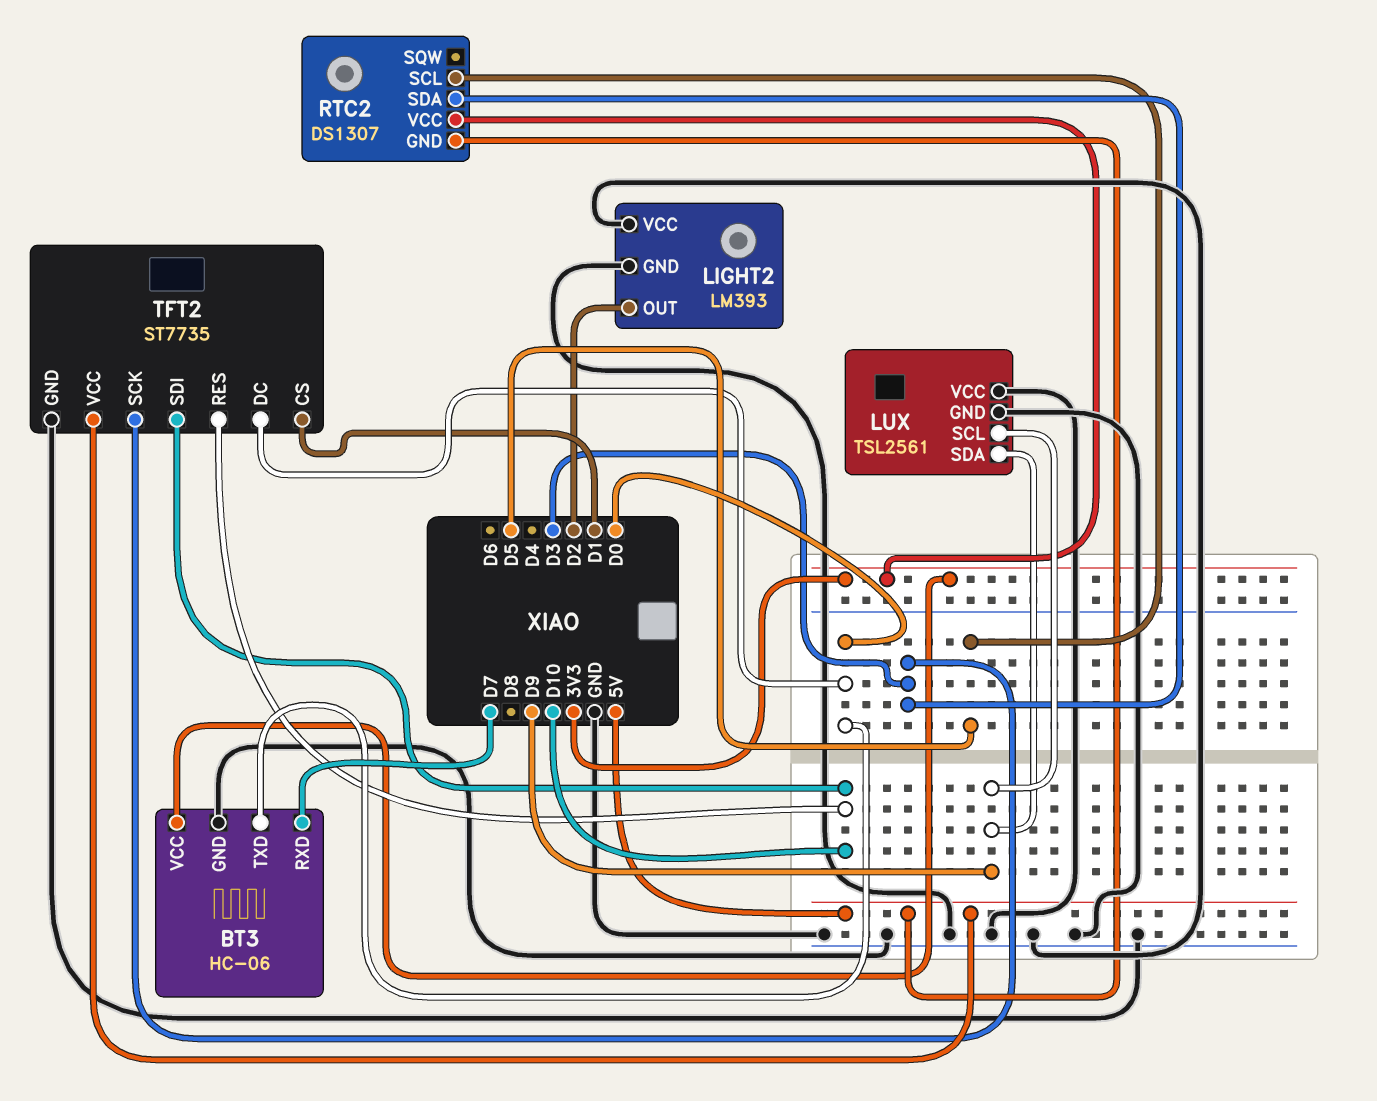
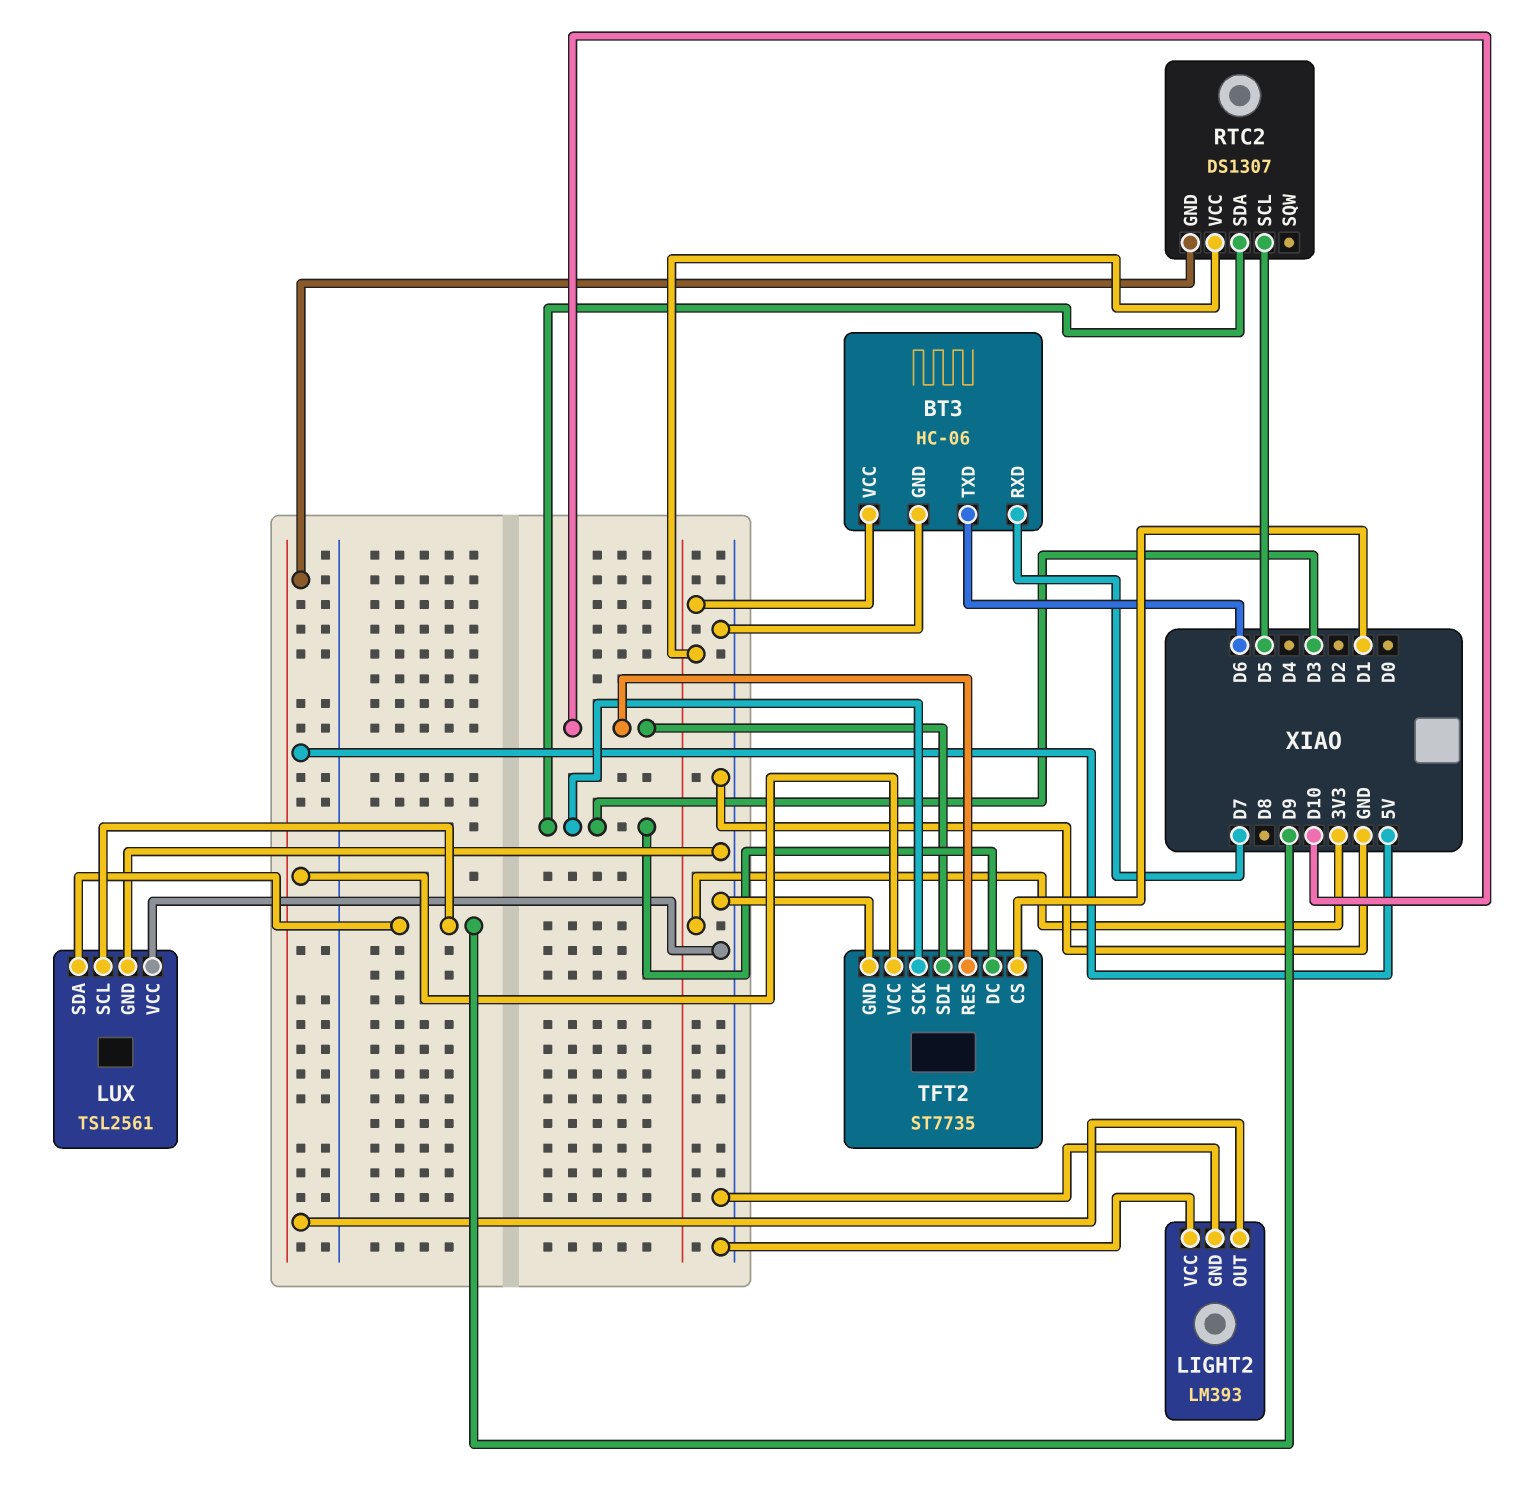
BT3 pin TXD: D0 -> D6
LIGHT2 pin OUT: D2 -> 5V
TFT2 pin DC: D0 -> D3

